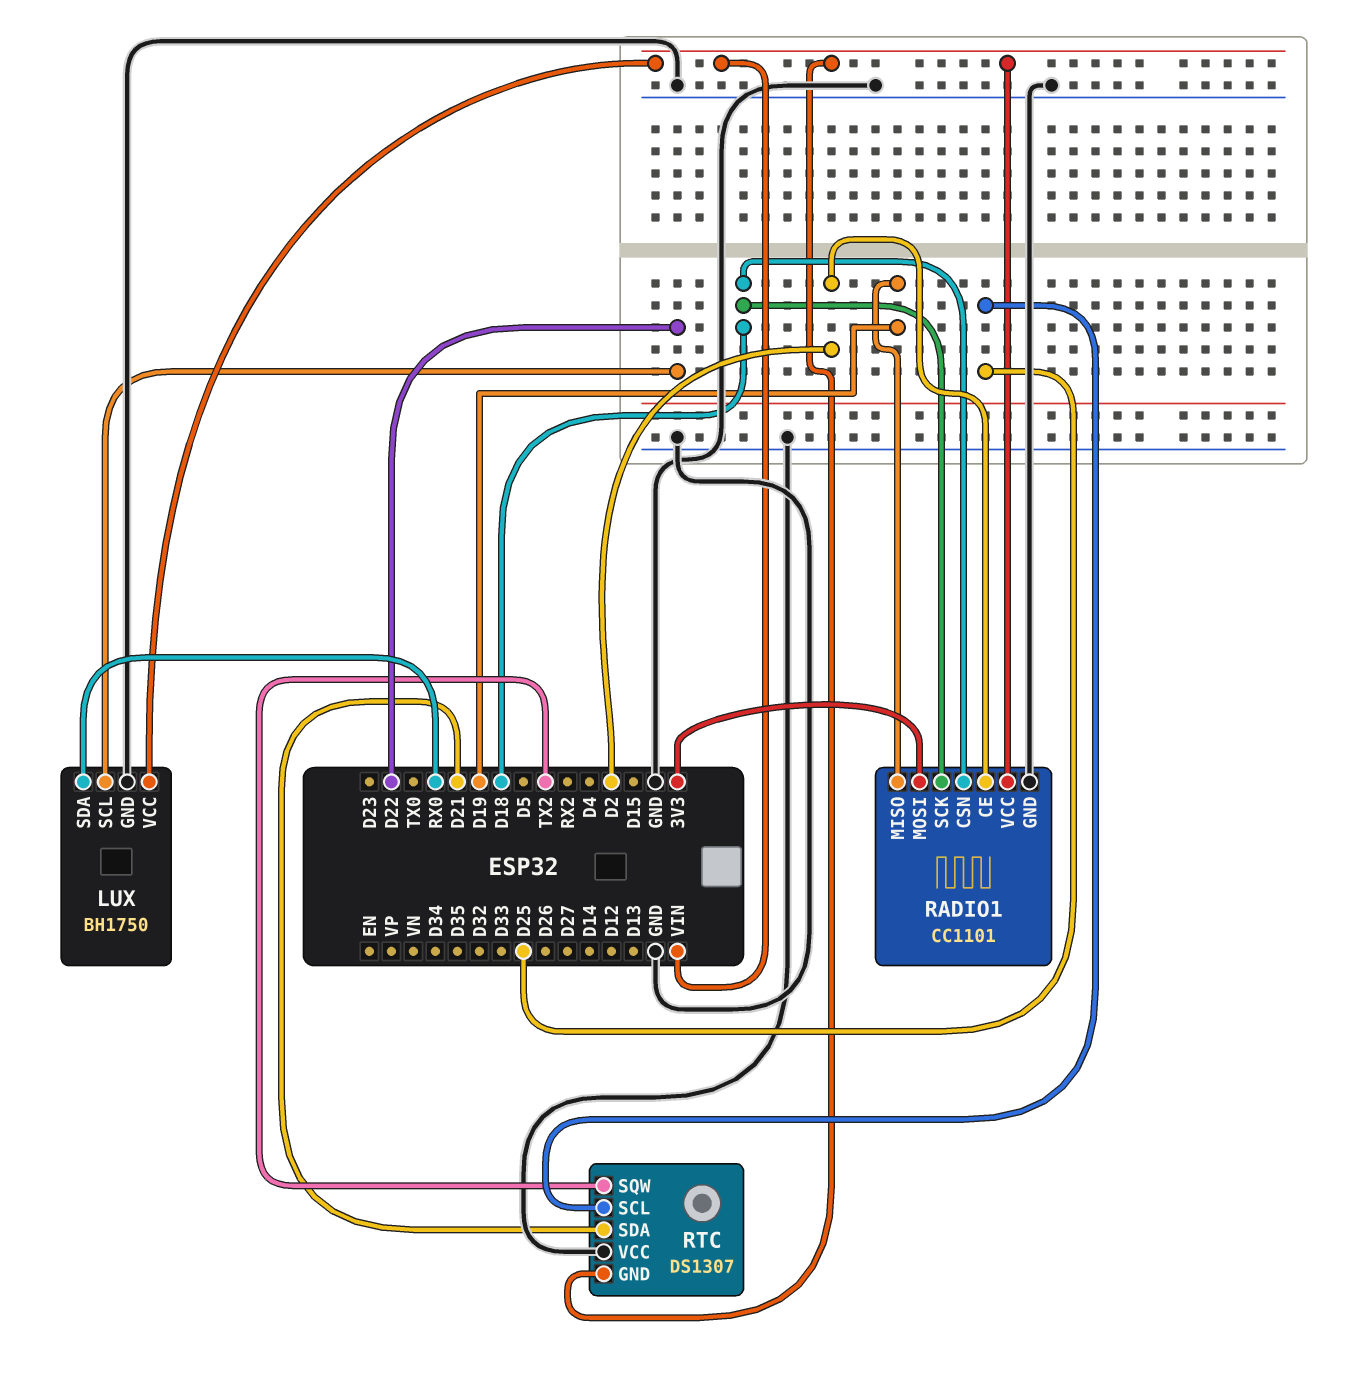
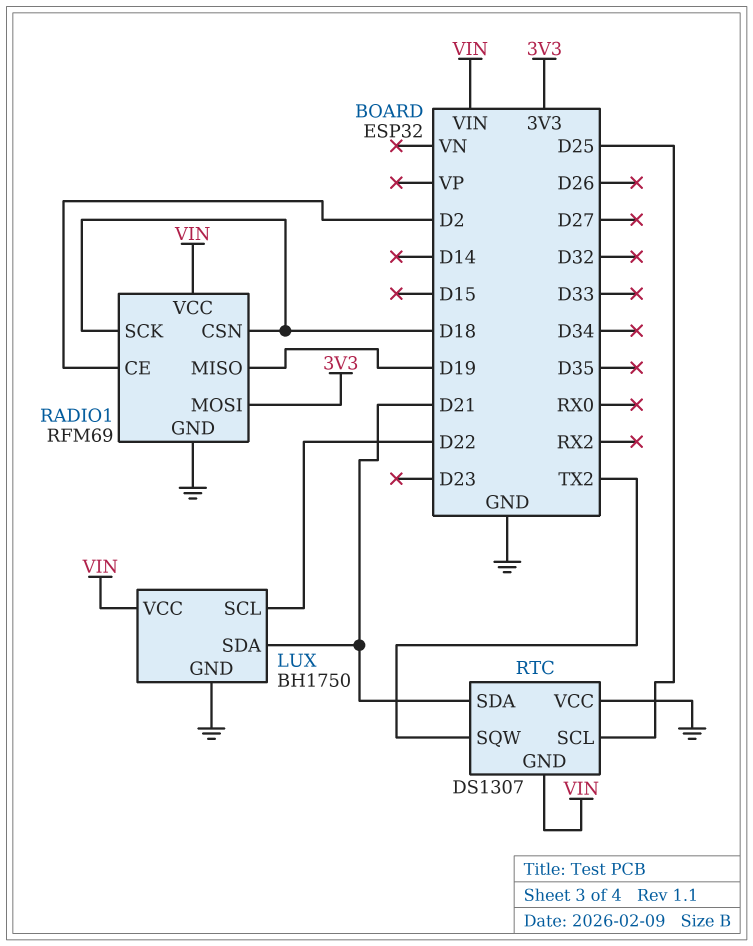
LUX pin SDA: RX0 -> D21
RADIO1: CC1101 -> RFM69

